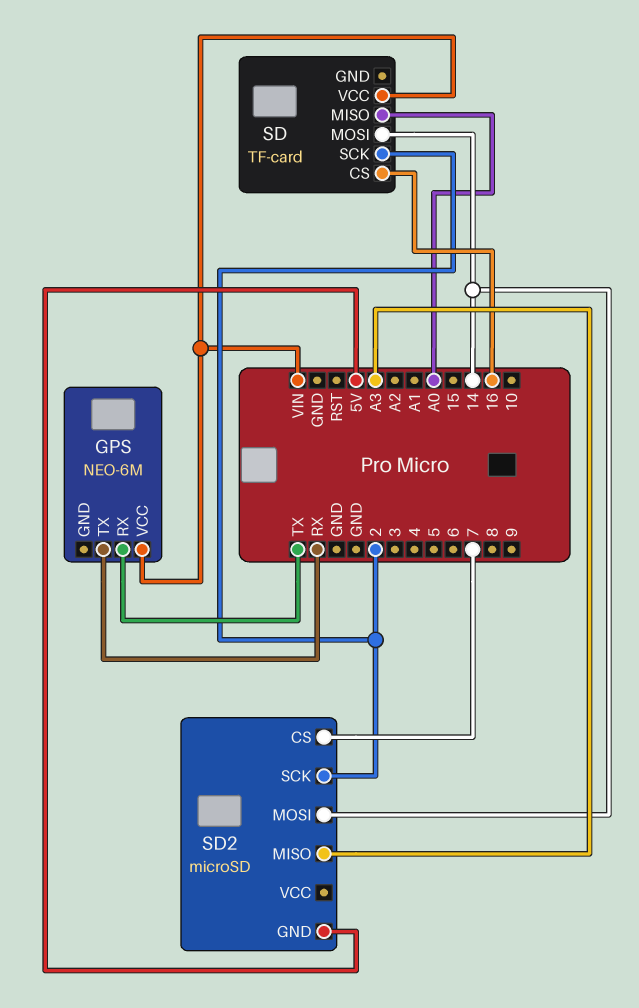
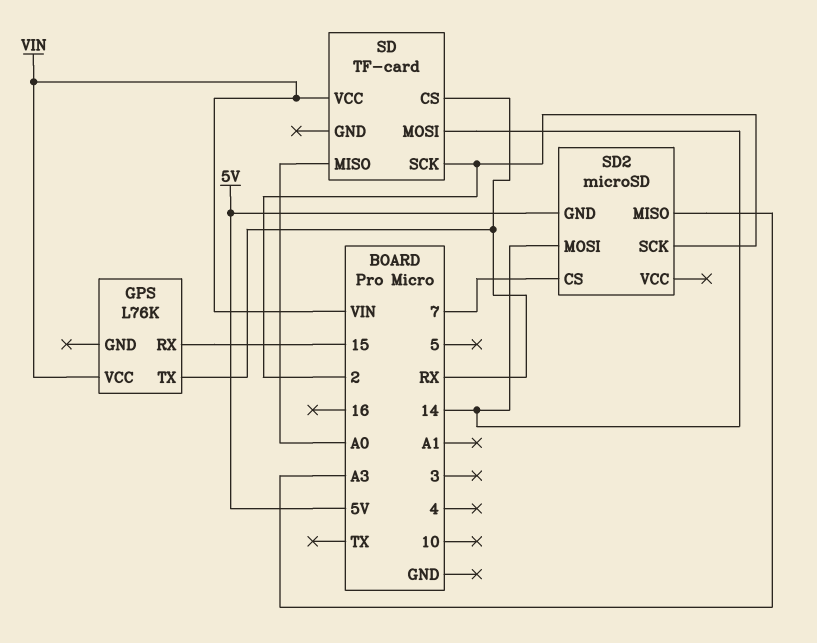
GPS: NEO-6M -> L76K
GPS pin RX: TX -> 15
SD pin CS: 16 -> RX

